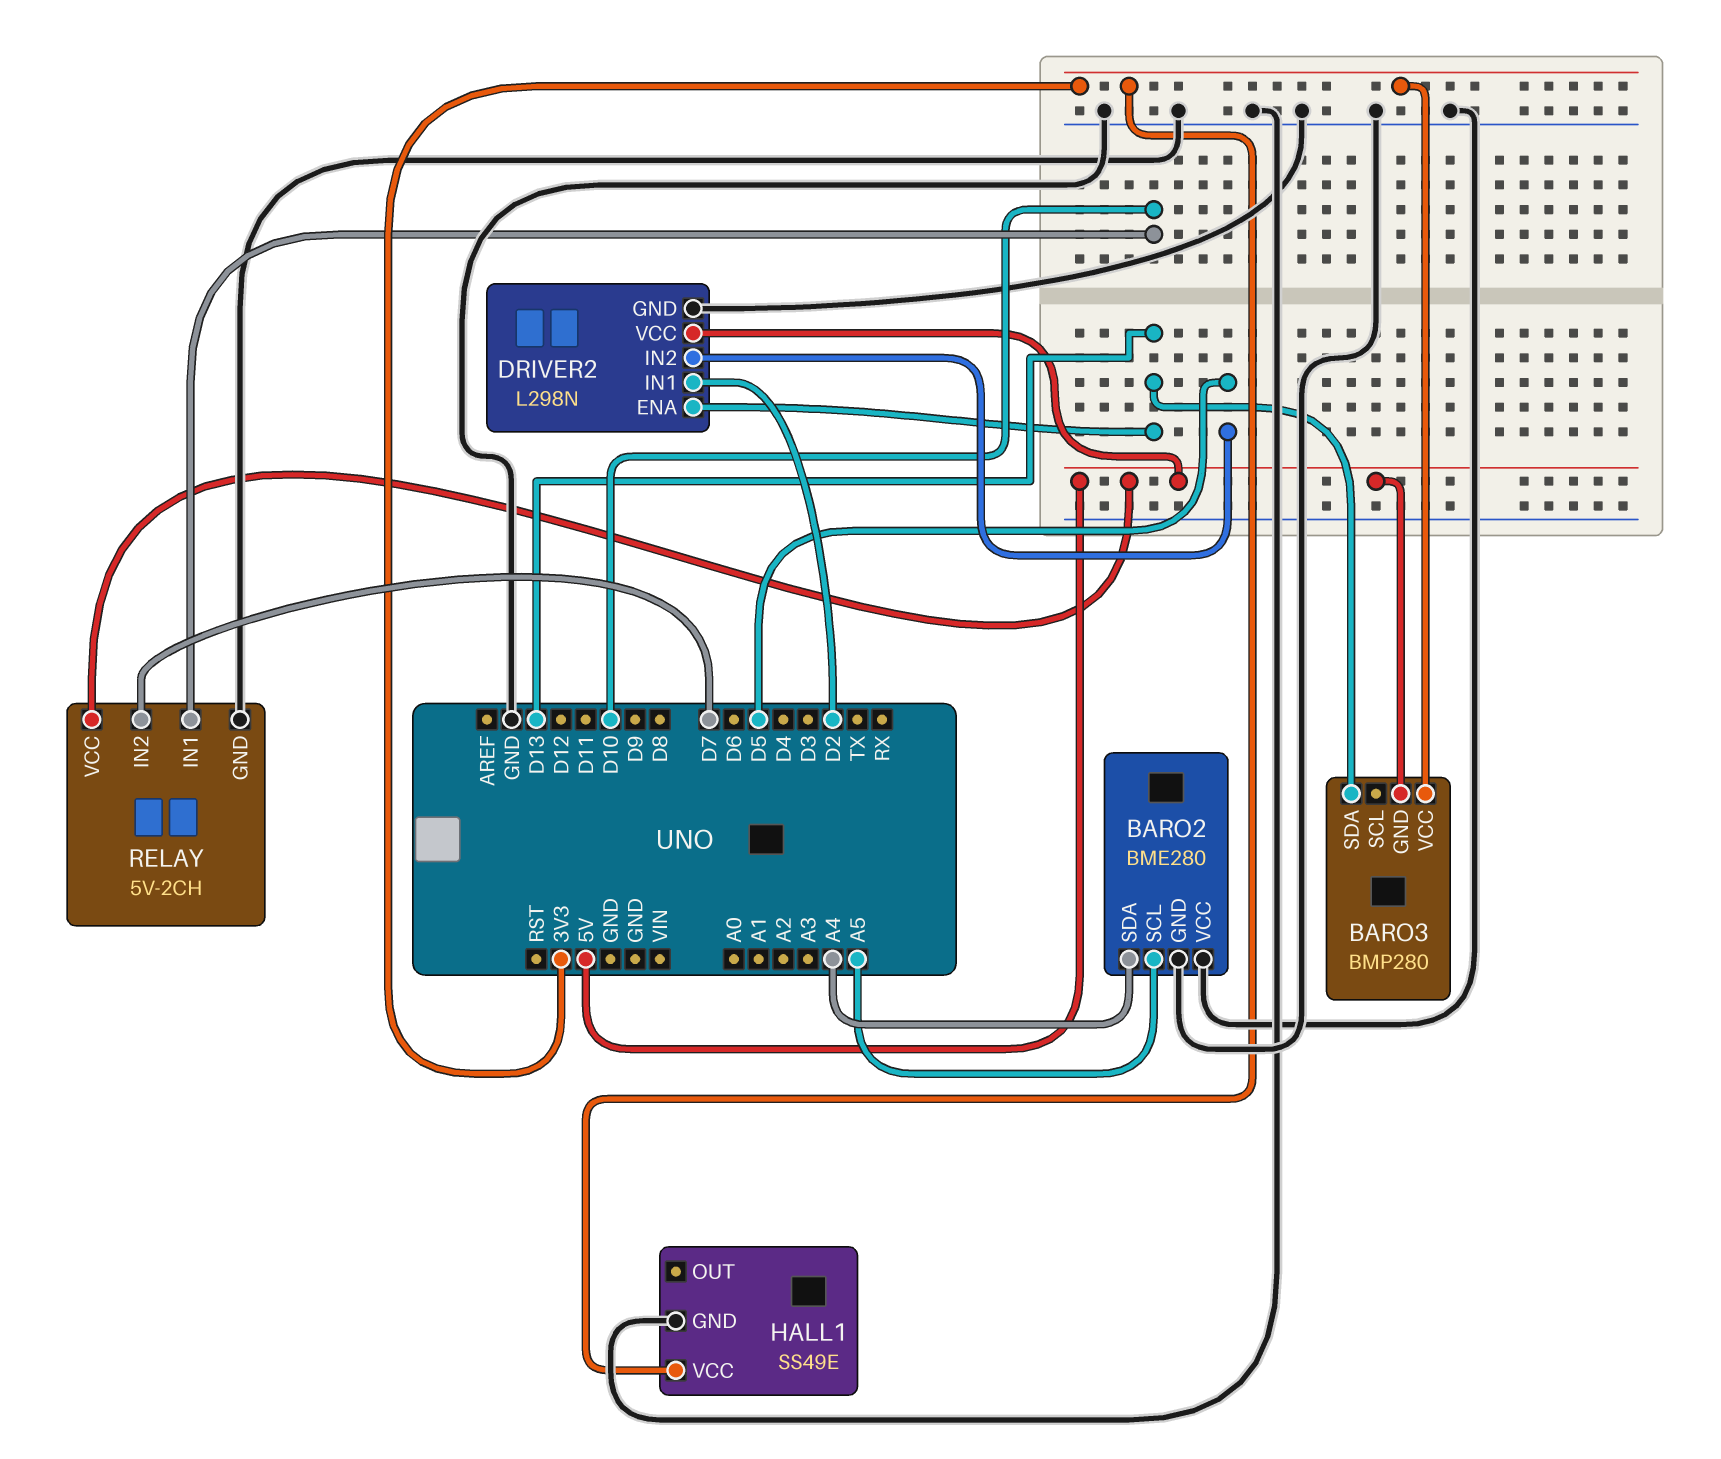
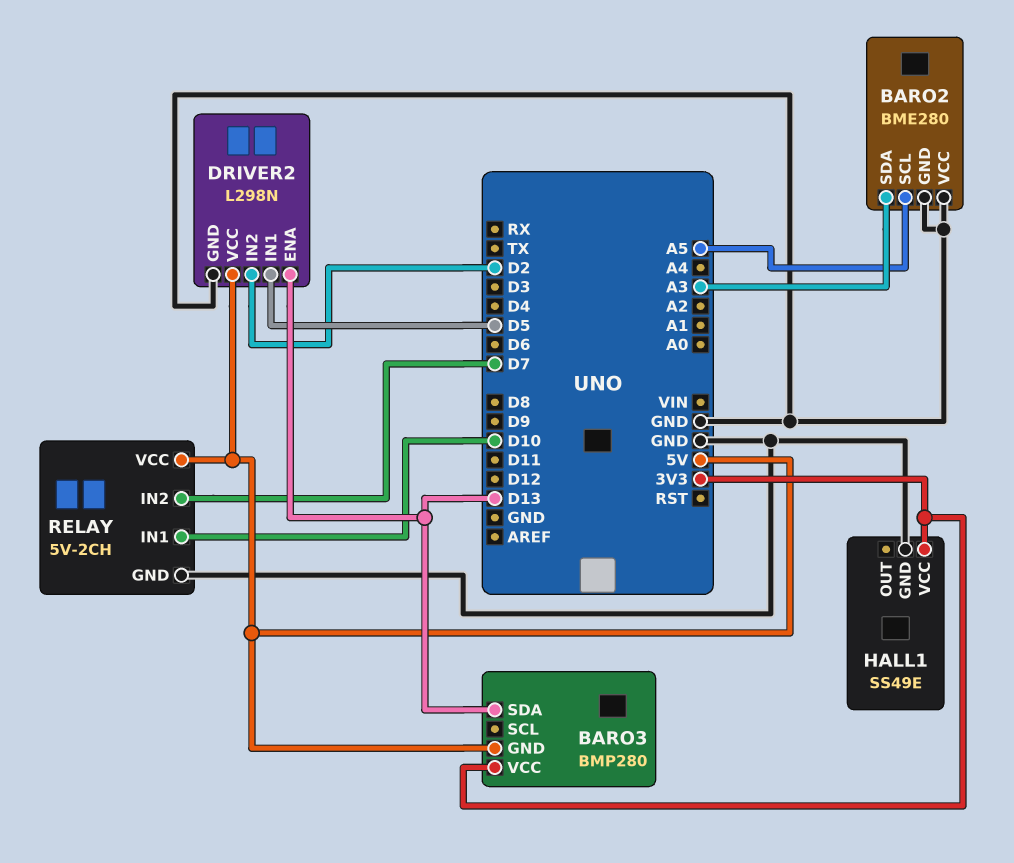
BARO2 pin SDA: A4 -> A3
DRIVER2 pin IN1: D2 -> D5
DRIVER2 pin IN2: D5 -> D2

